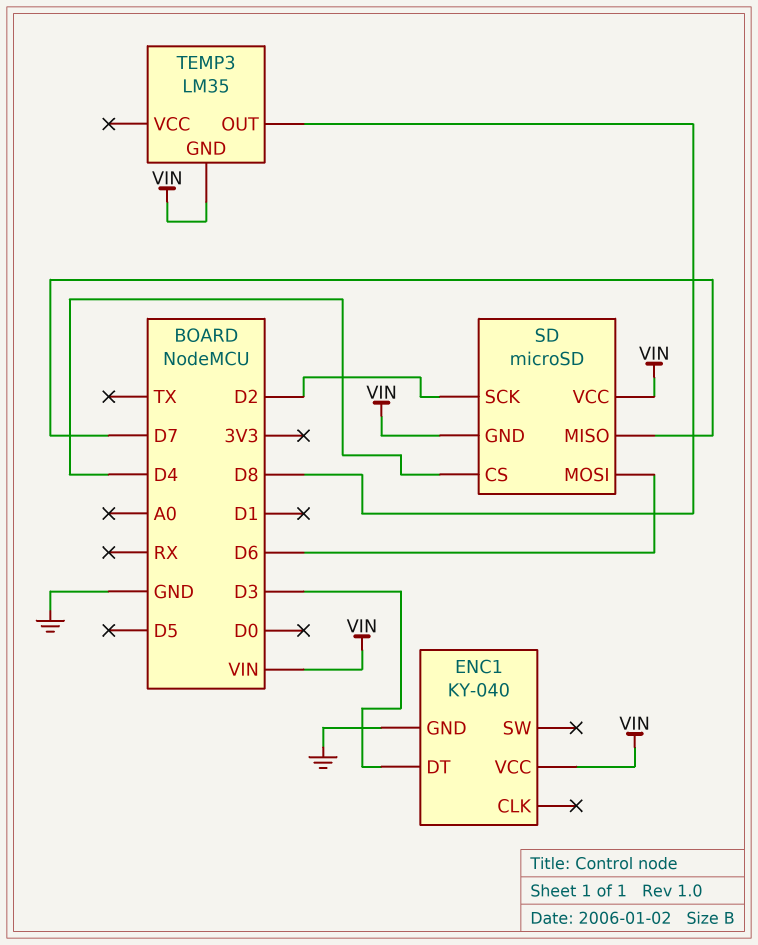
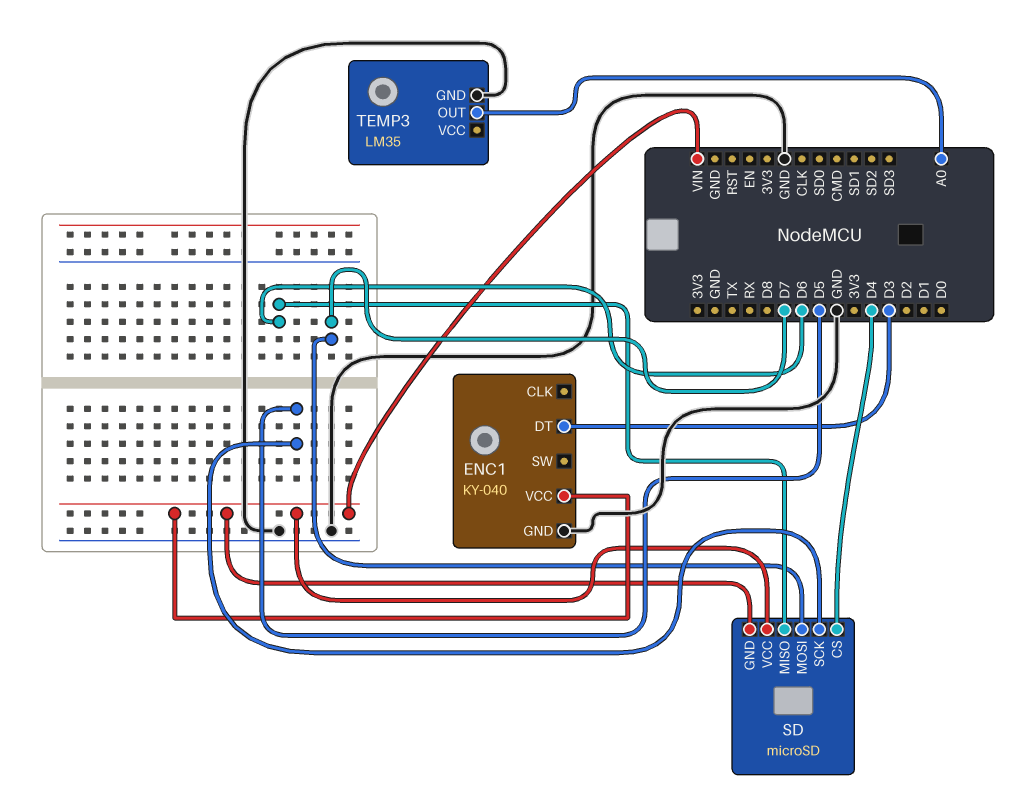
SD pin MISO: D7 -> D6
SD pin MOSI: D6 -> D7
SD pin SCK: D2 -> D5
TEMP3 pin GND: VIN -> GND
TEMP3 pin OUT: D8 -> A0

